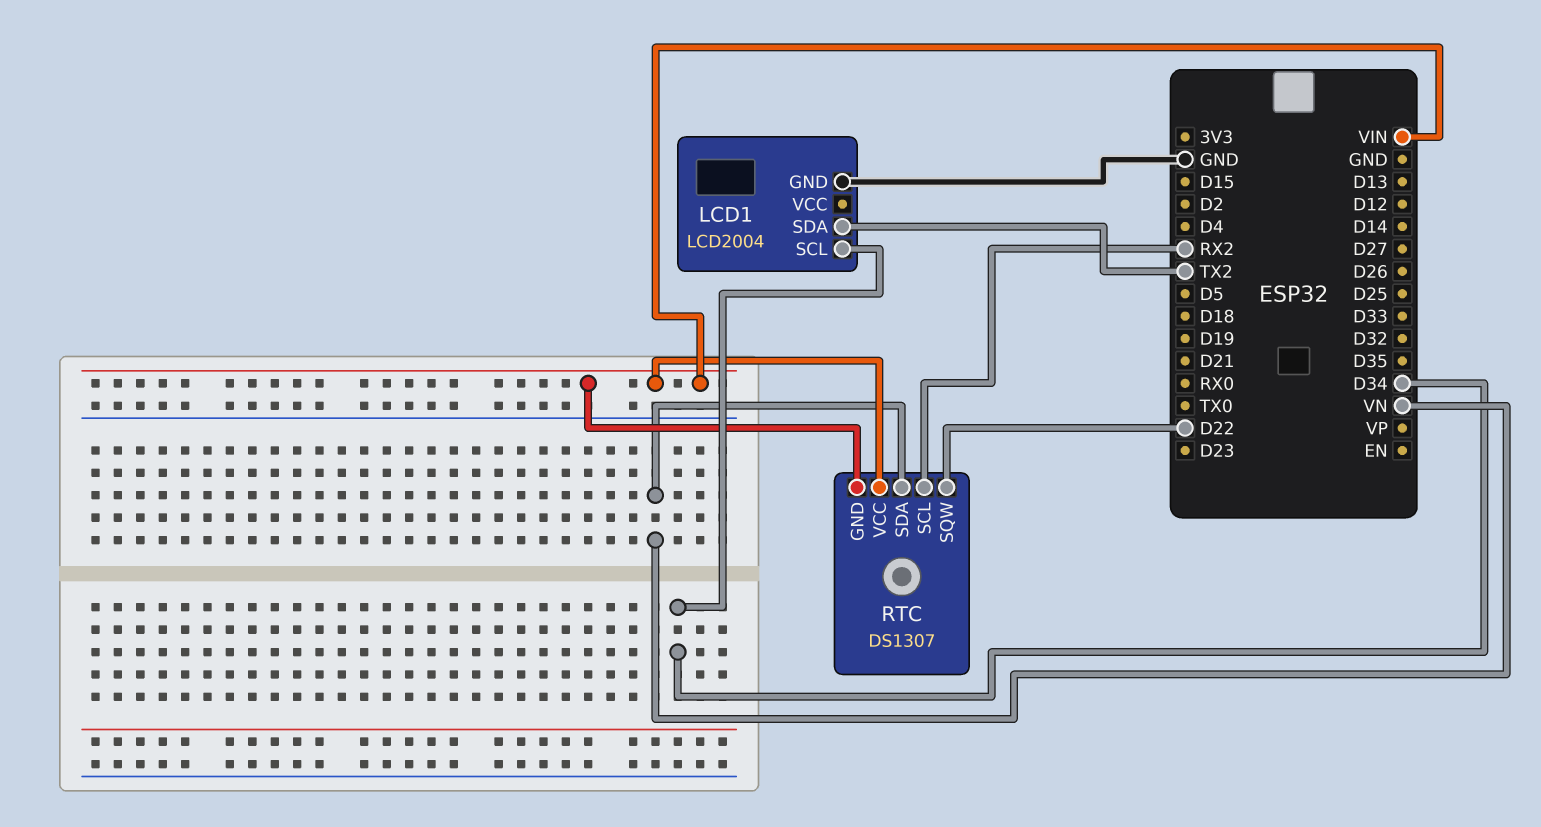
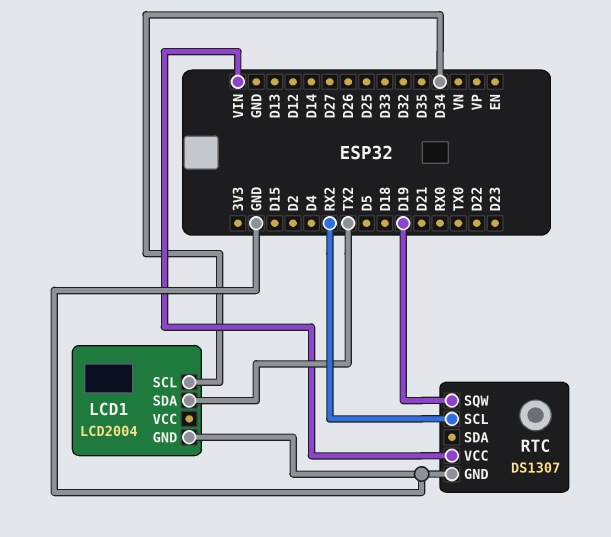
RTC pin GND: VIN -> GND
RTC pin SDA: VN -> none
RTC pin SQW: D22 -> D19

